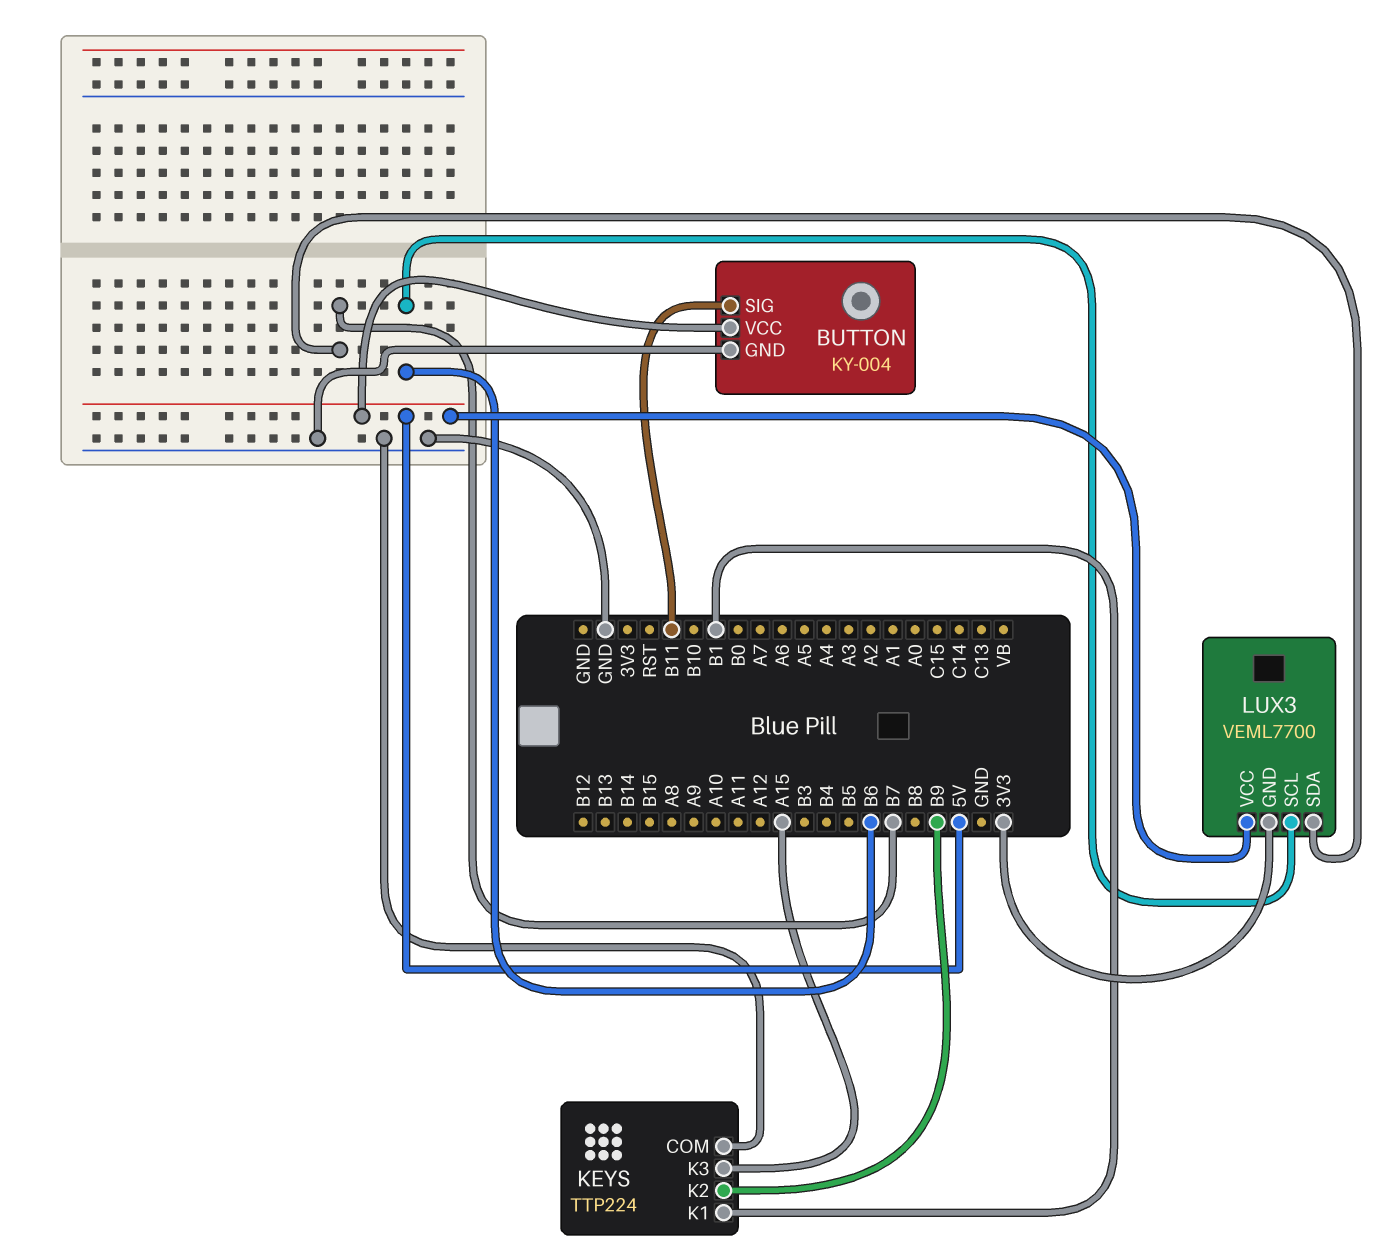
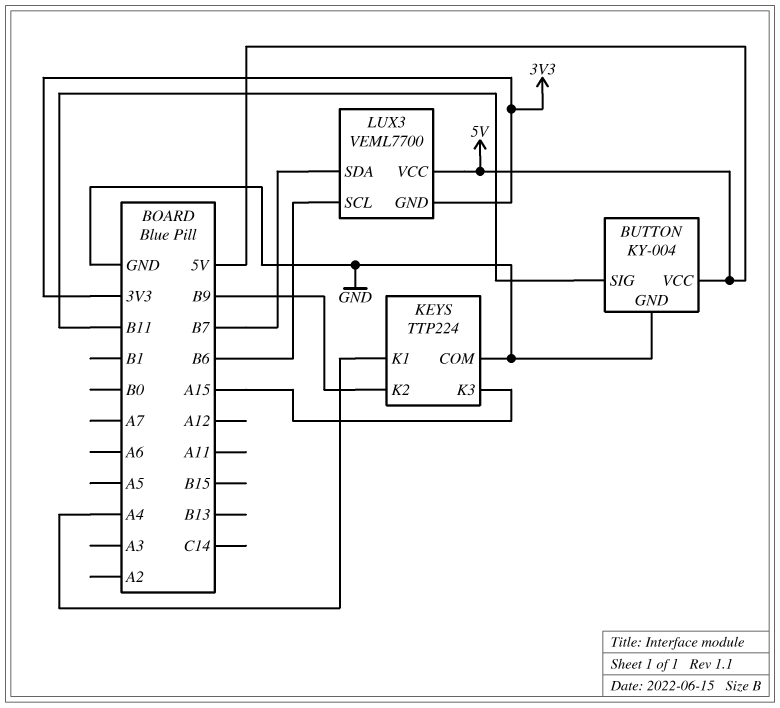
KEYS pin K1: B1 -> A4

